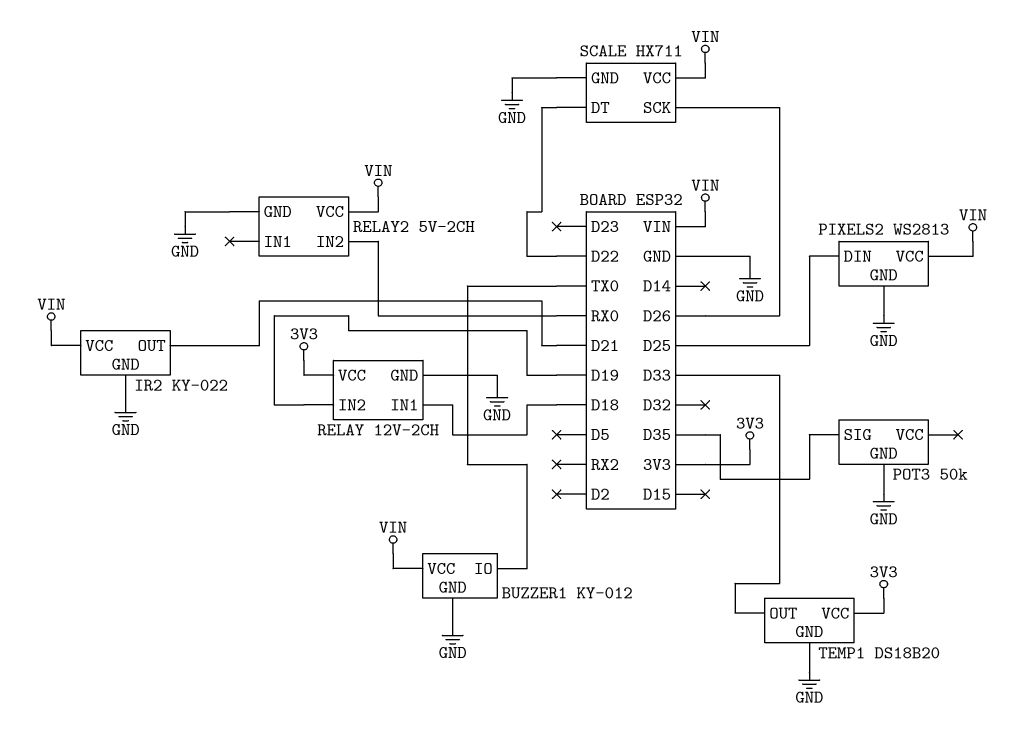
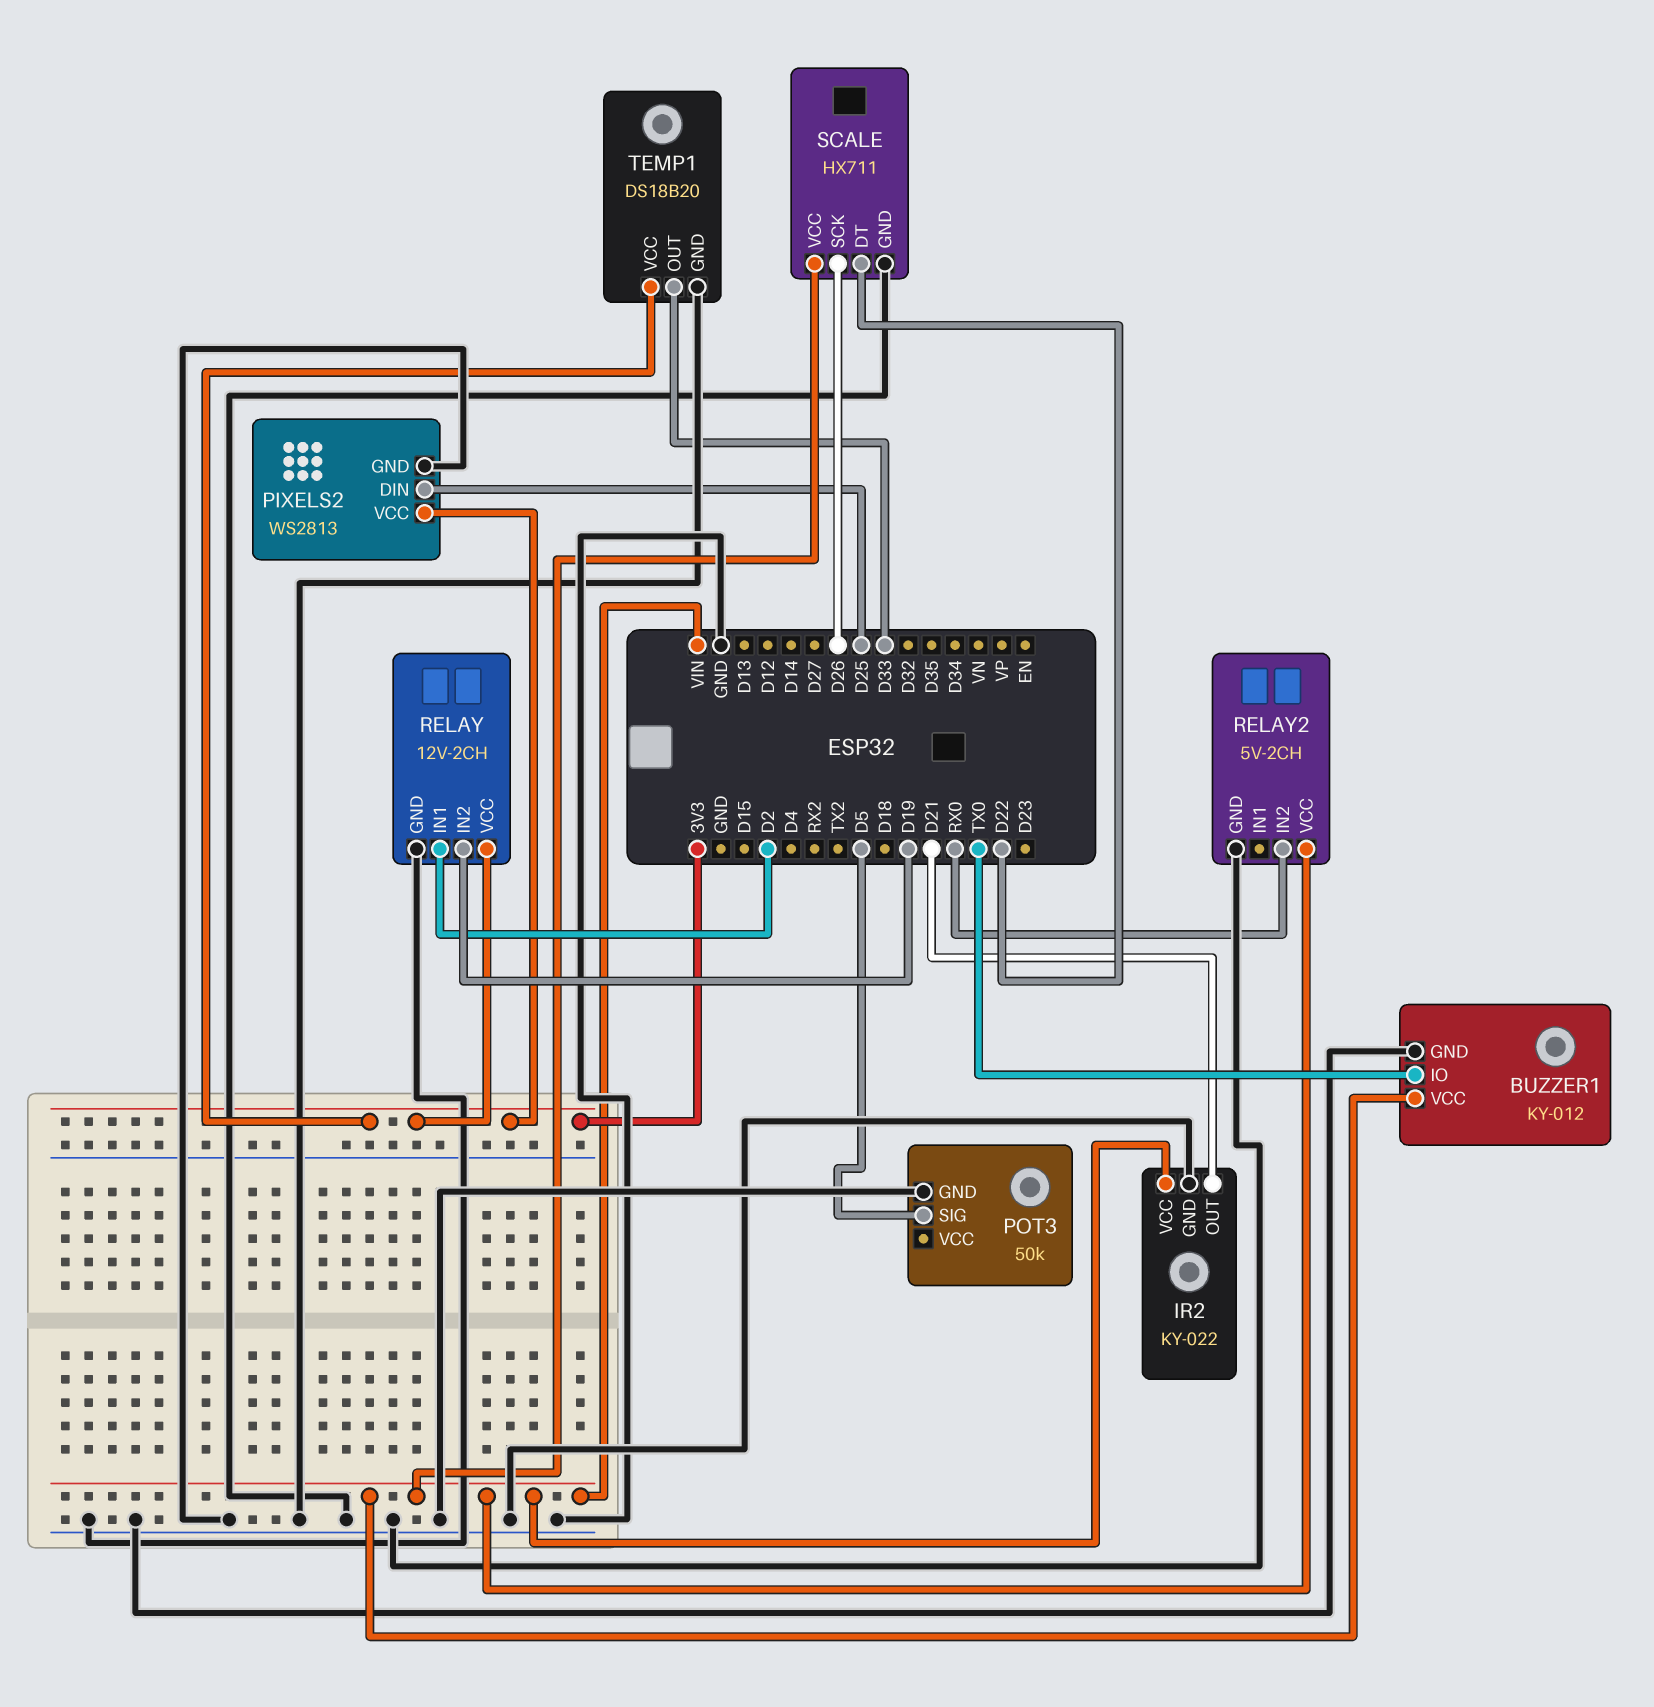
PIXELS2 pin VCC: VIN -> 3V3
POT3 pin SIG: D35 -> D5
RELAY pin IN1: D18 -> D2

